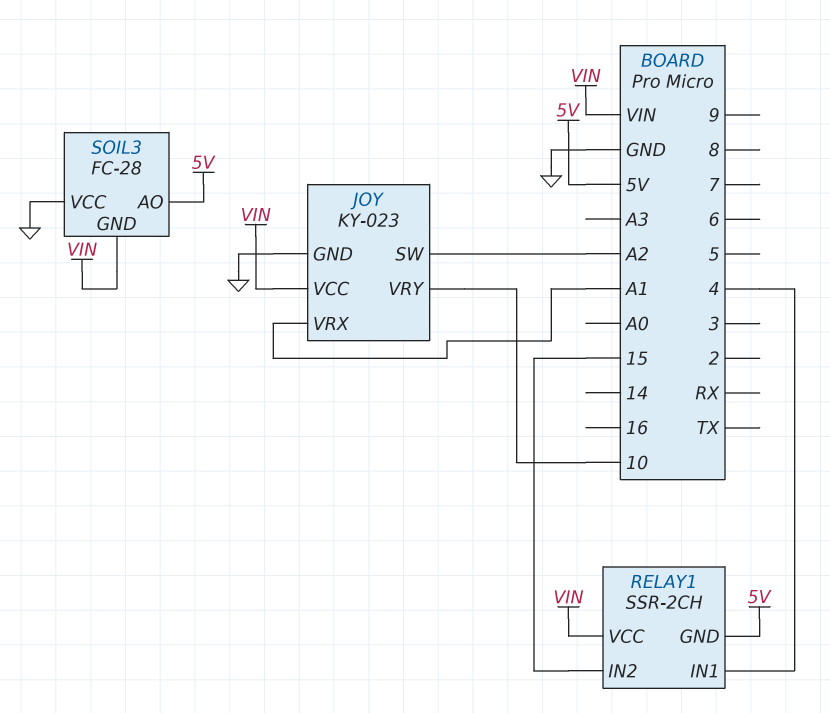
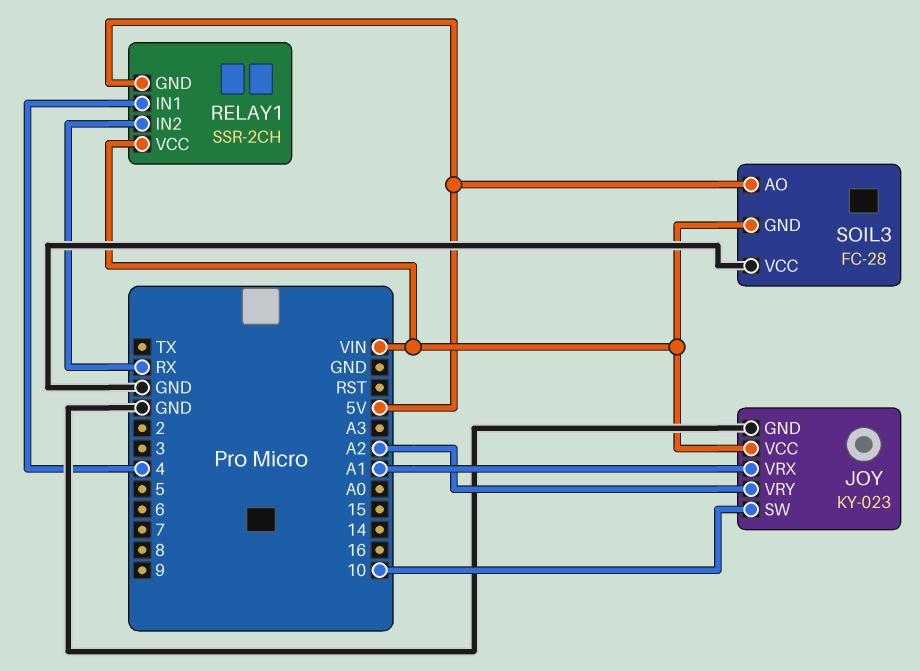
JOY pin SW: A2 -> 10
JOY pin VRY: 10 -> A2
RELAY1 pin IN2: 15 -> RX

